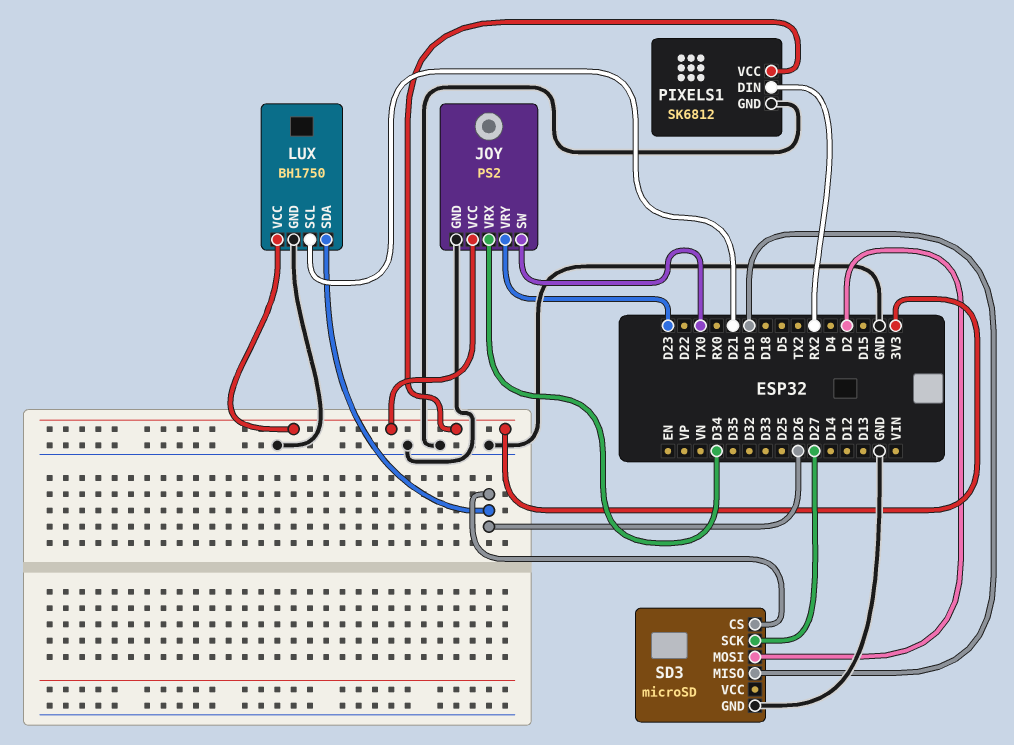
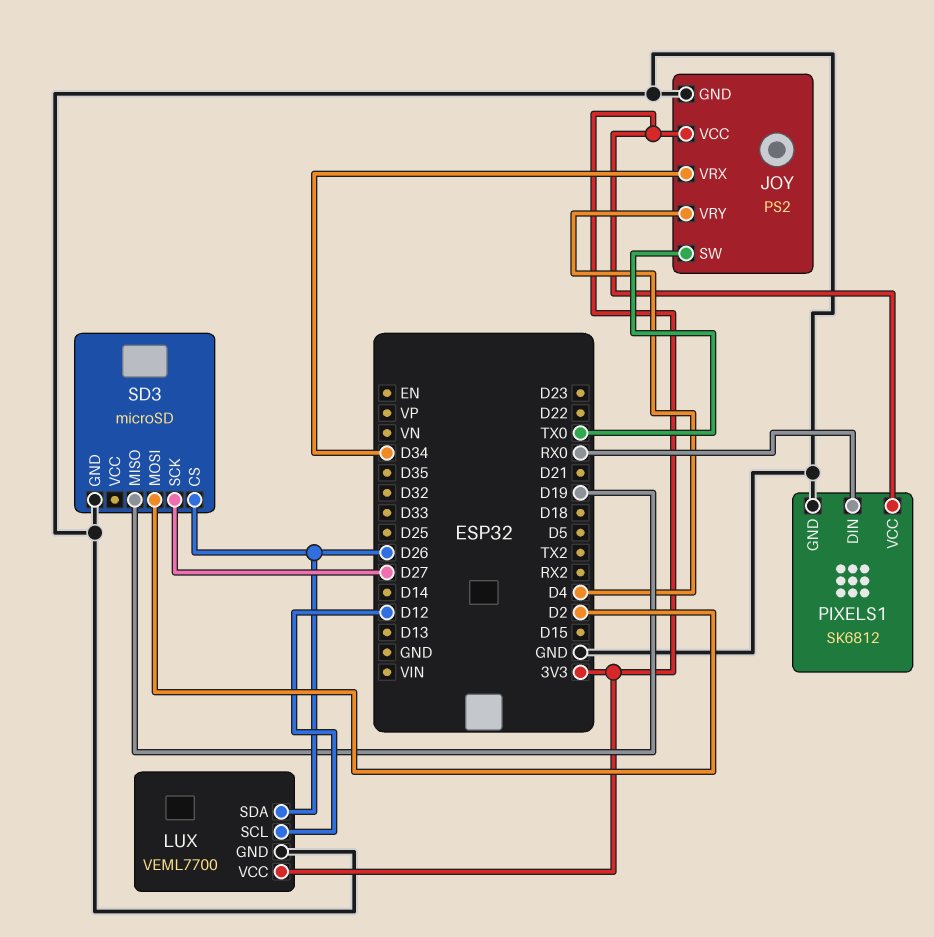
JOY pin VRY: D23 -> D4
LUX: BH1750 -> VEML7700
LUX pin SCL: D21 -> D12
PIXELS1 pin DIN: RX2 -> RX0

